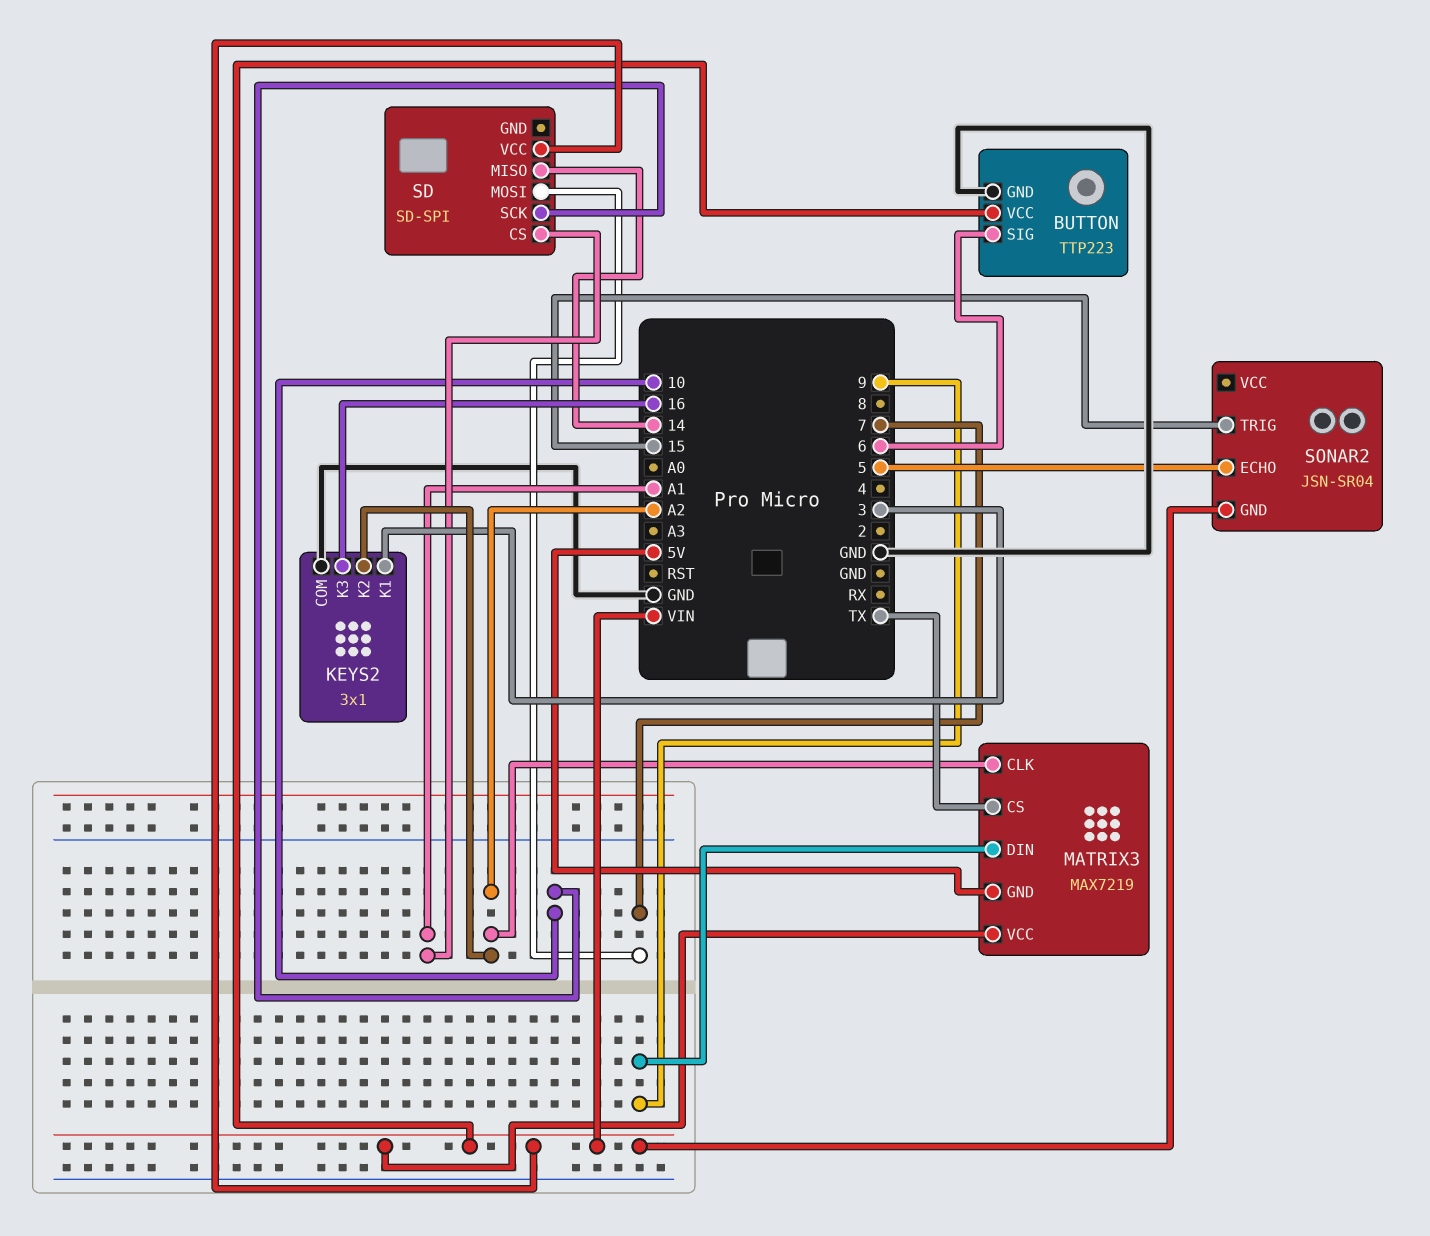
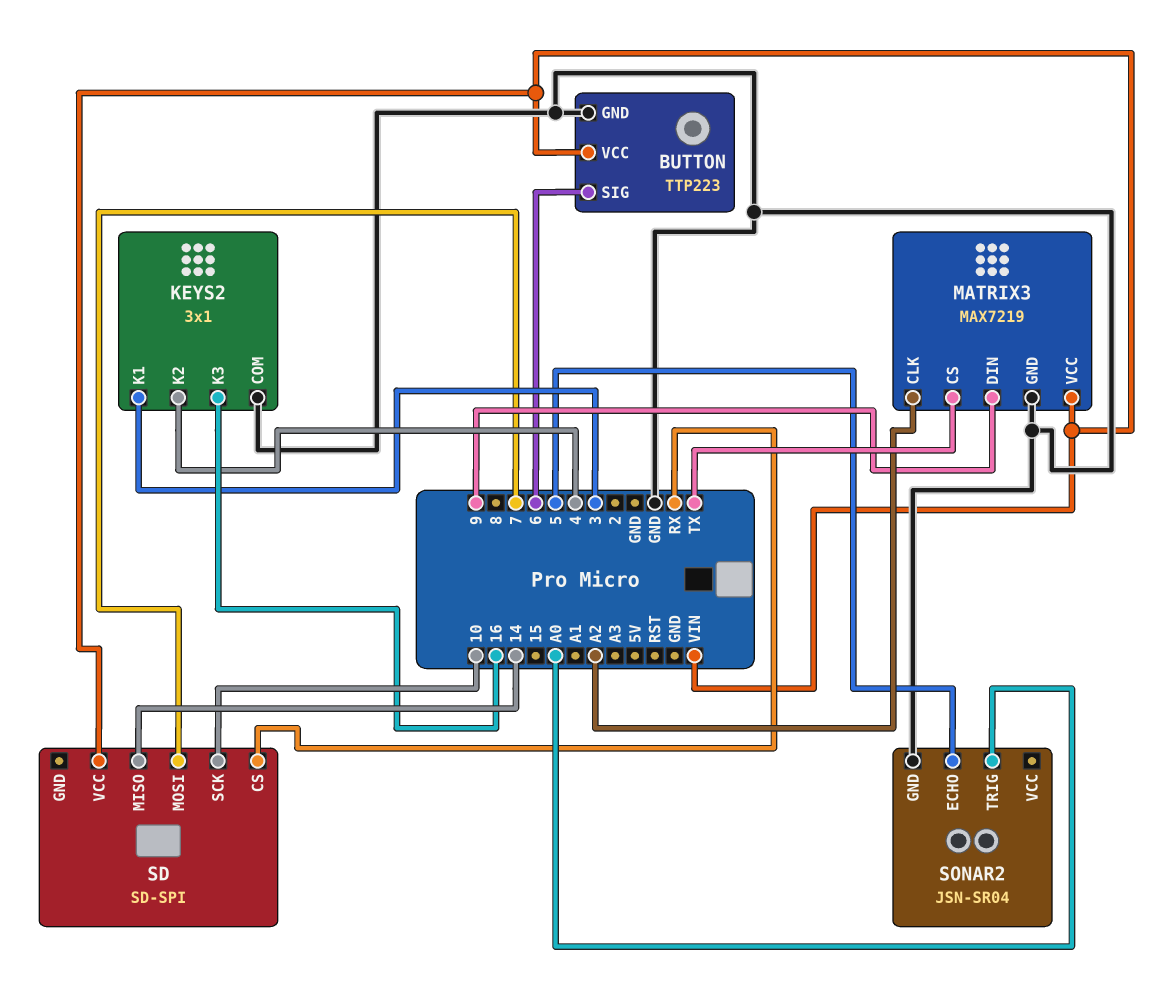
KEYS2 pin K2: A2 -> 4
MATRIX3 pin GND: 5V -> GND
SD pin CS: A1 -> RX
SONAR2 pin GND: VIN -> GND
SONAR2 pin TRIG: 15 -> A0

